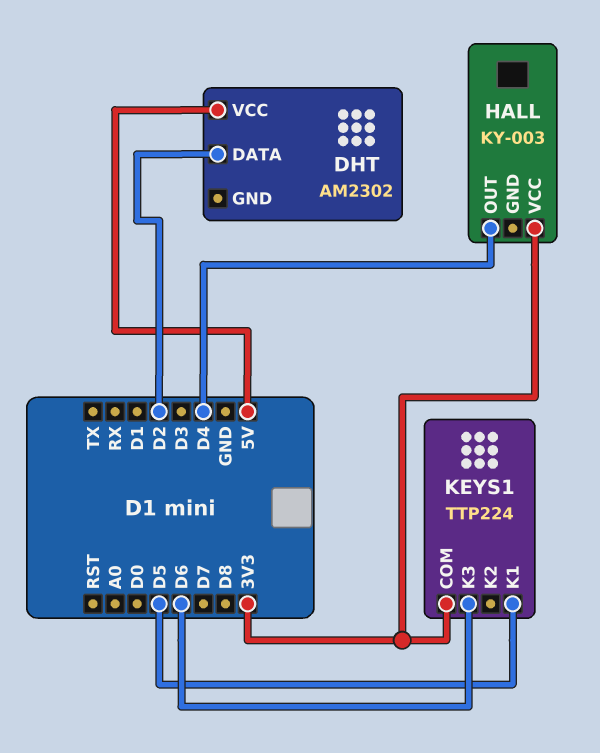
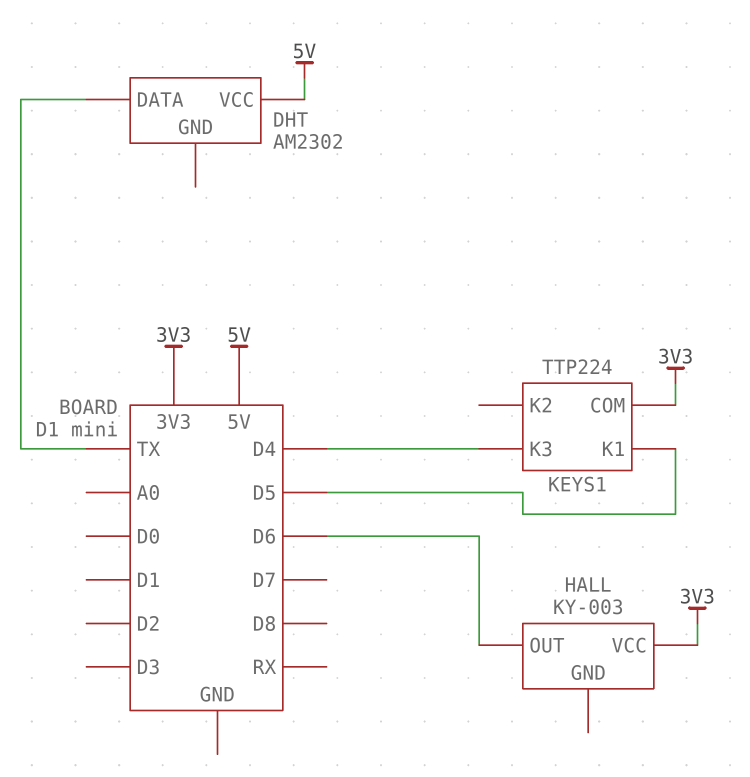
DHT pin DATA: D2 -> TX
HALL pin OUT: D4 -> D6
KEYS1 pin K3: D6 -> D4

